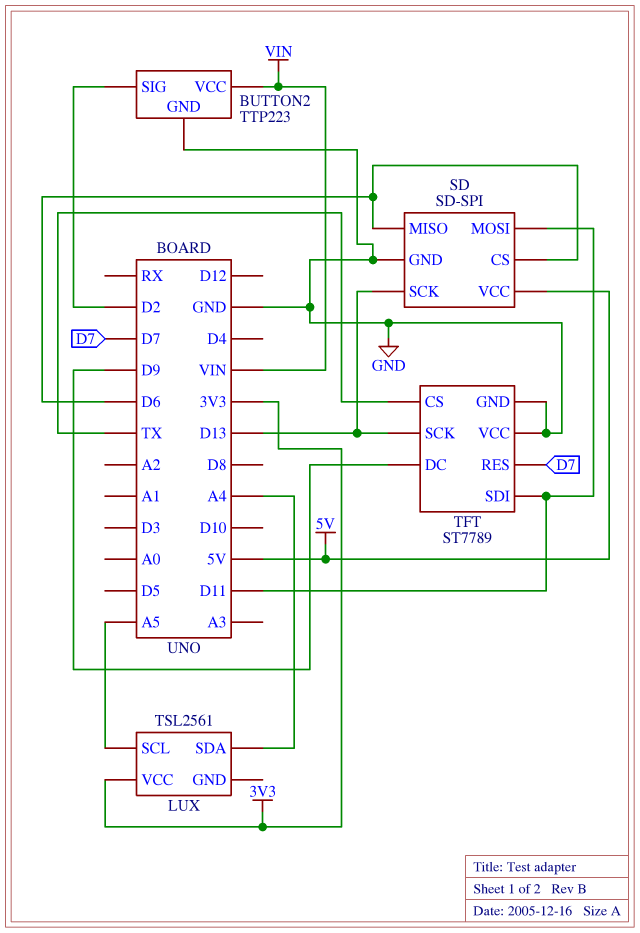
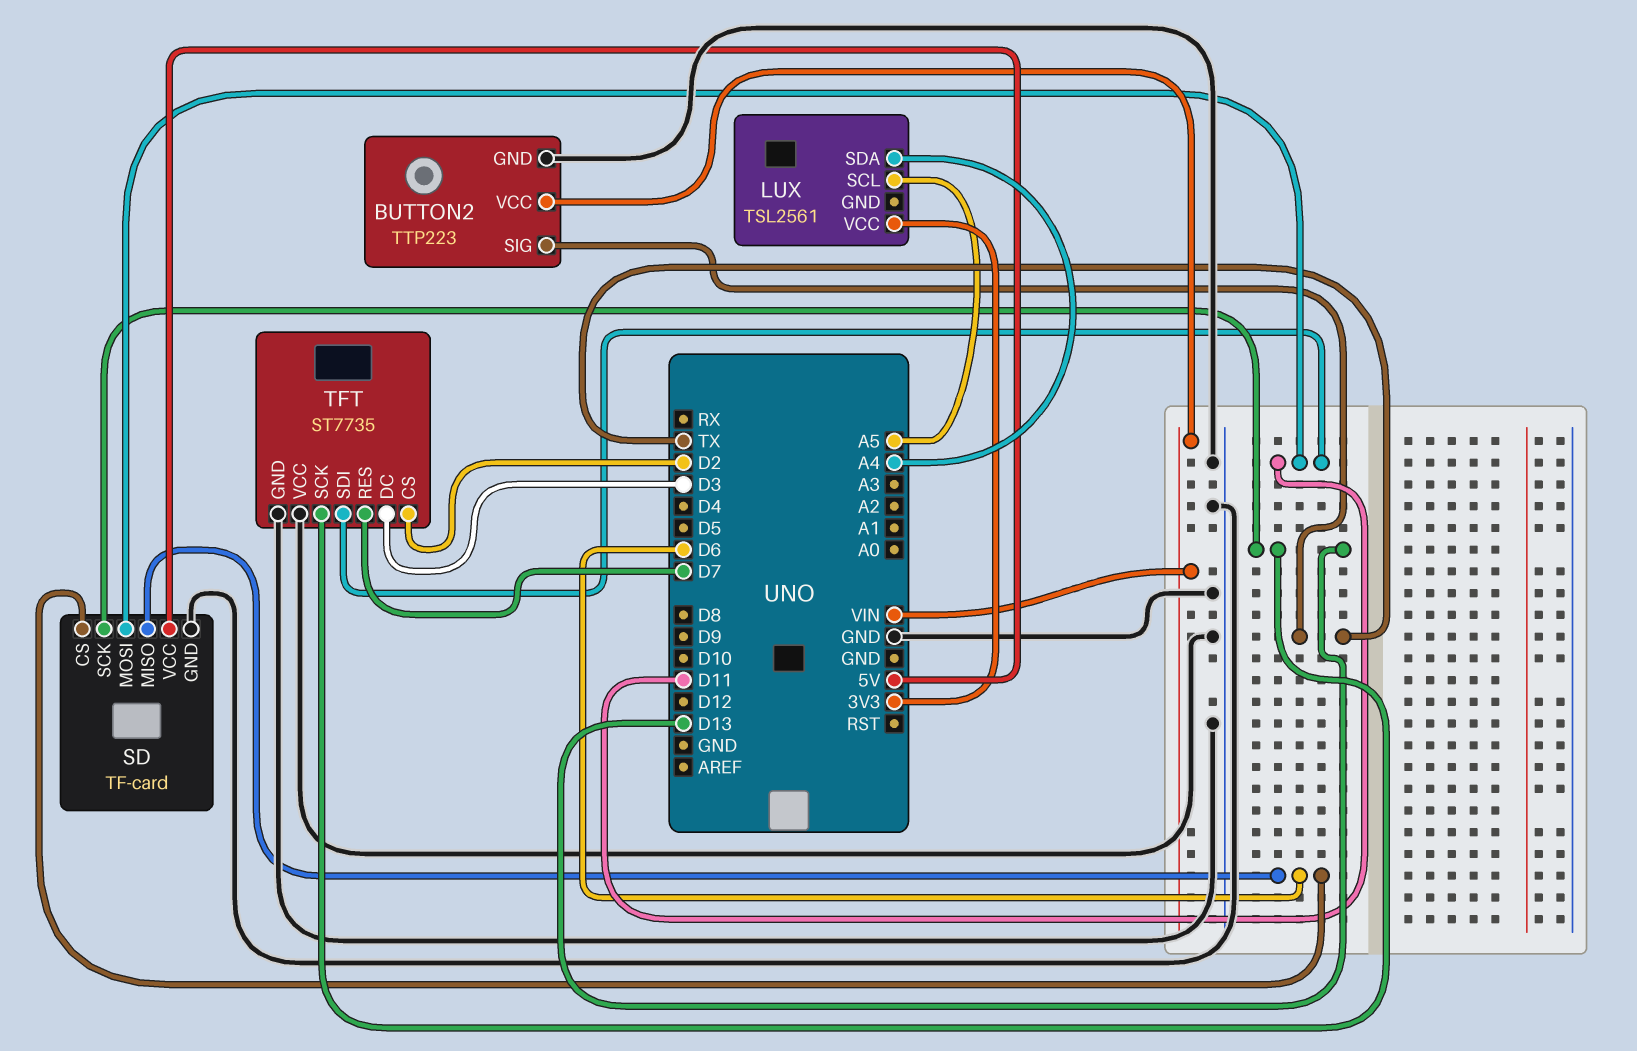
BUTTON2 pin SIG: D2 -> TX
SD: SD-SPI -> TF-card
TFT: ST7789 -> ST7735
TFT pin CS: TX -> D2
TFT pin DC: D9 -> D3

